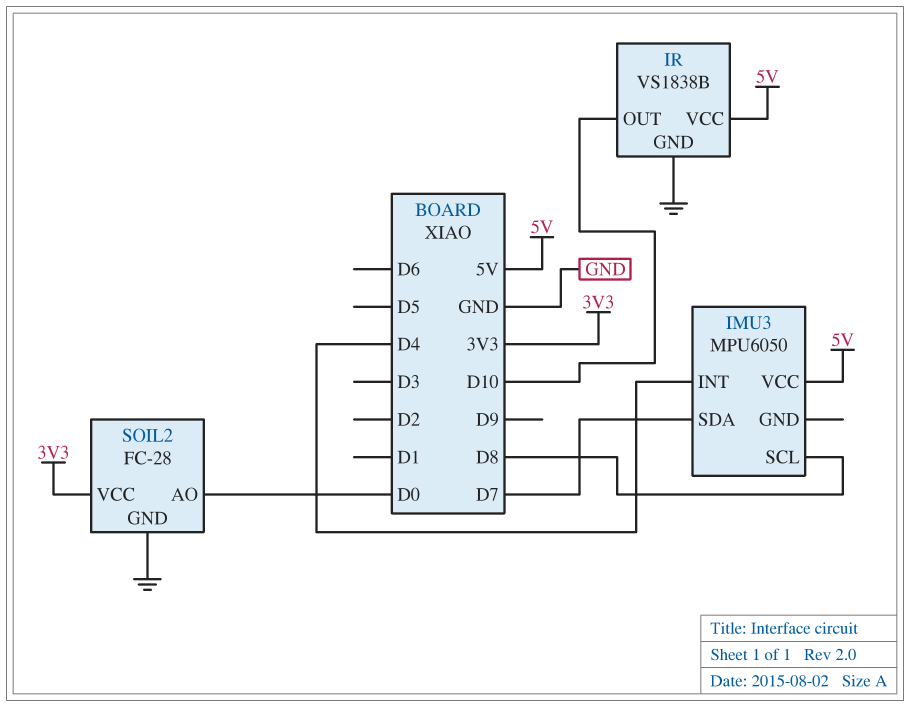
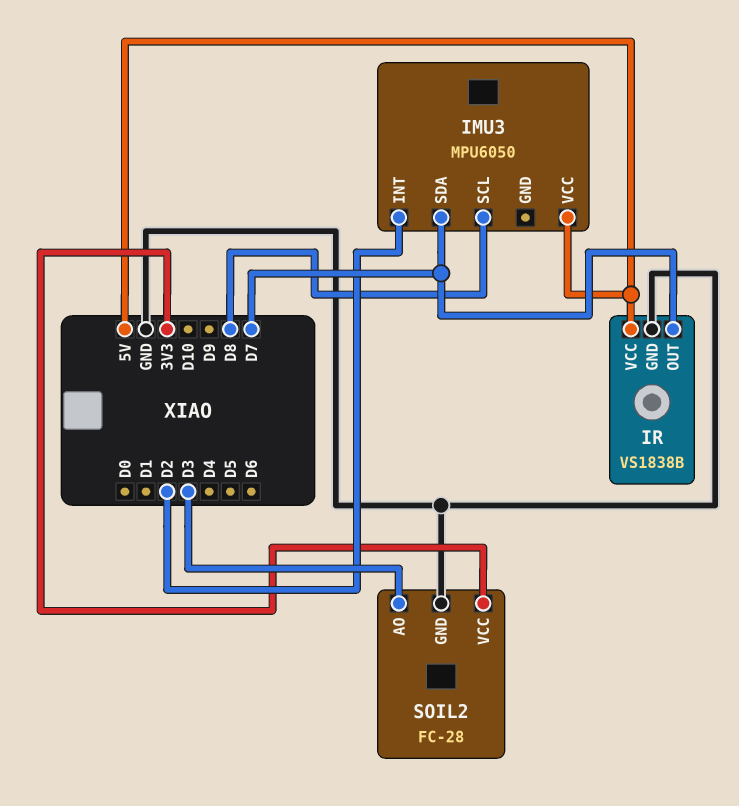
IMU3 pin INT: D4 -> D2
IR pin OUT: D10 -> D7
SOIL2 pin AO: D0 -> D3

